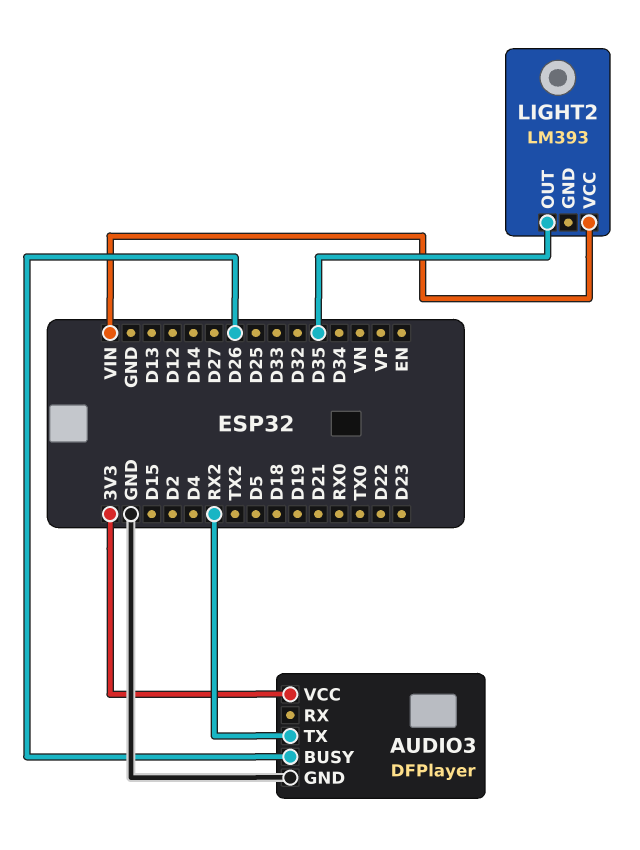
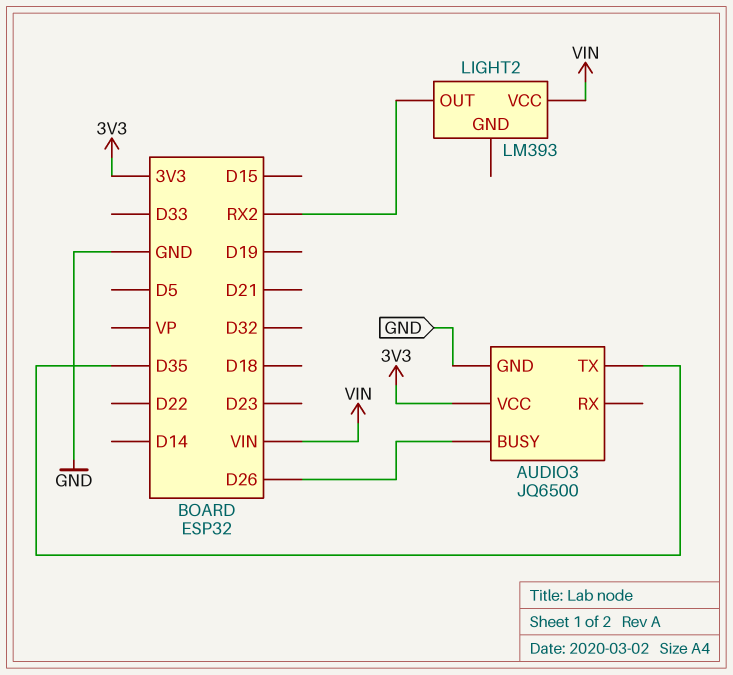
AUDIO3: DFPlayer -> JQ6500
AUDIO3 pin TX: RX2 -> D35
LIGHT2 pin OUT: D35 -> RX2

